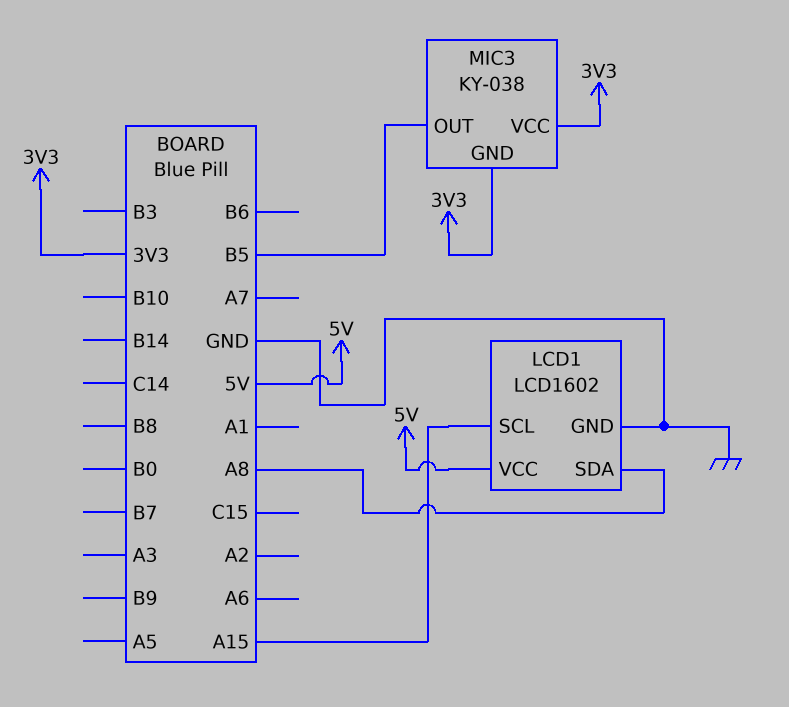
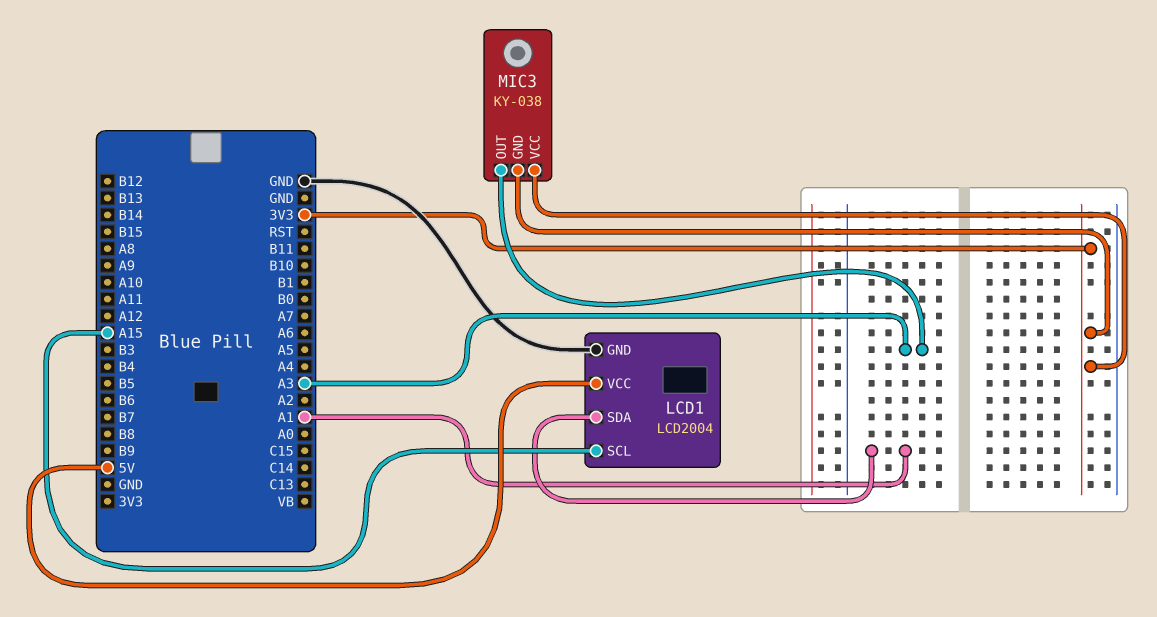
LCD1: LCD1602 -> LCD2004
LCD1 pin SDA: A8 -> A1
MIC3 pin OUT: B5 -> A3

